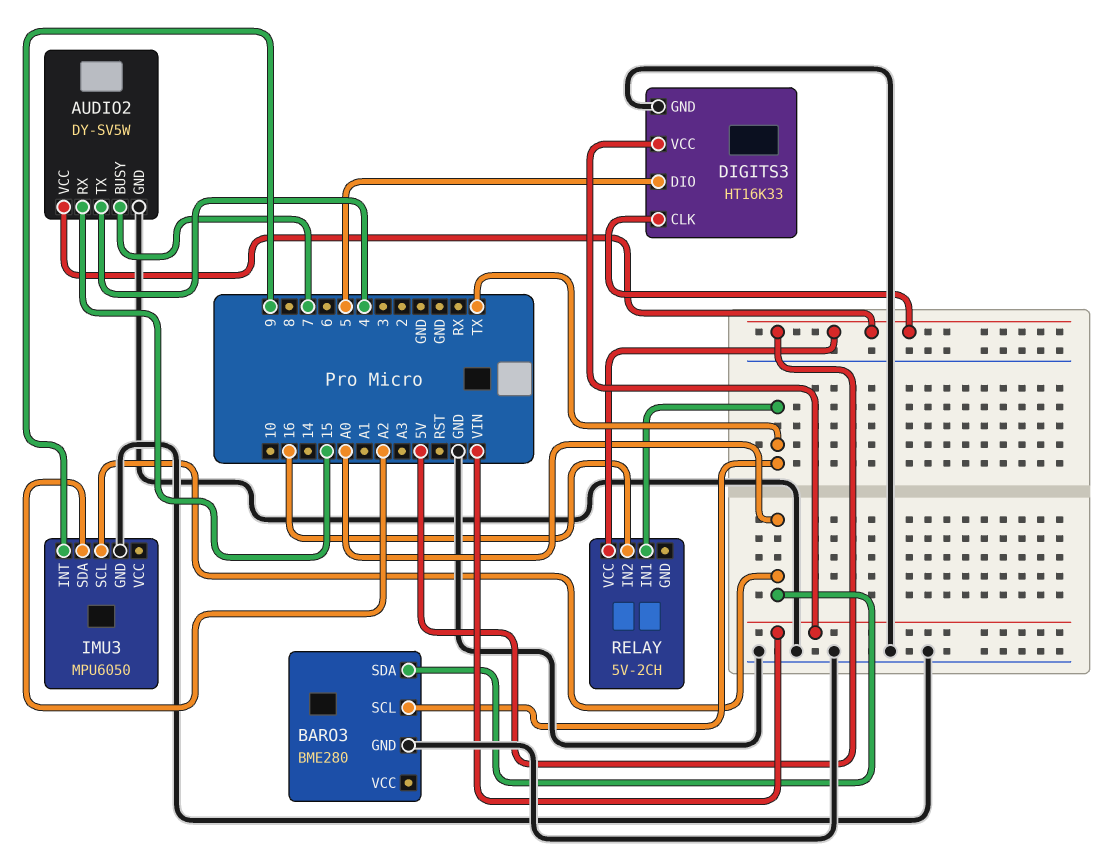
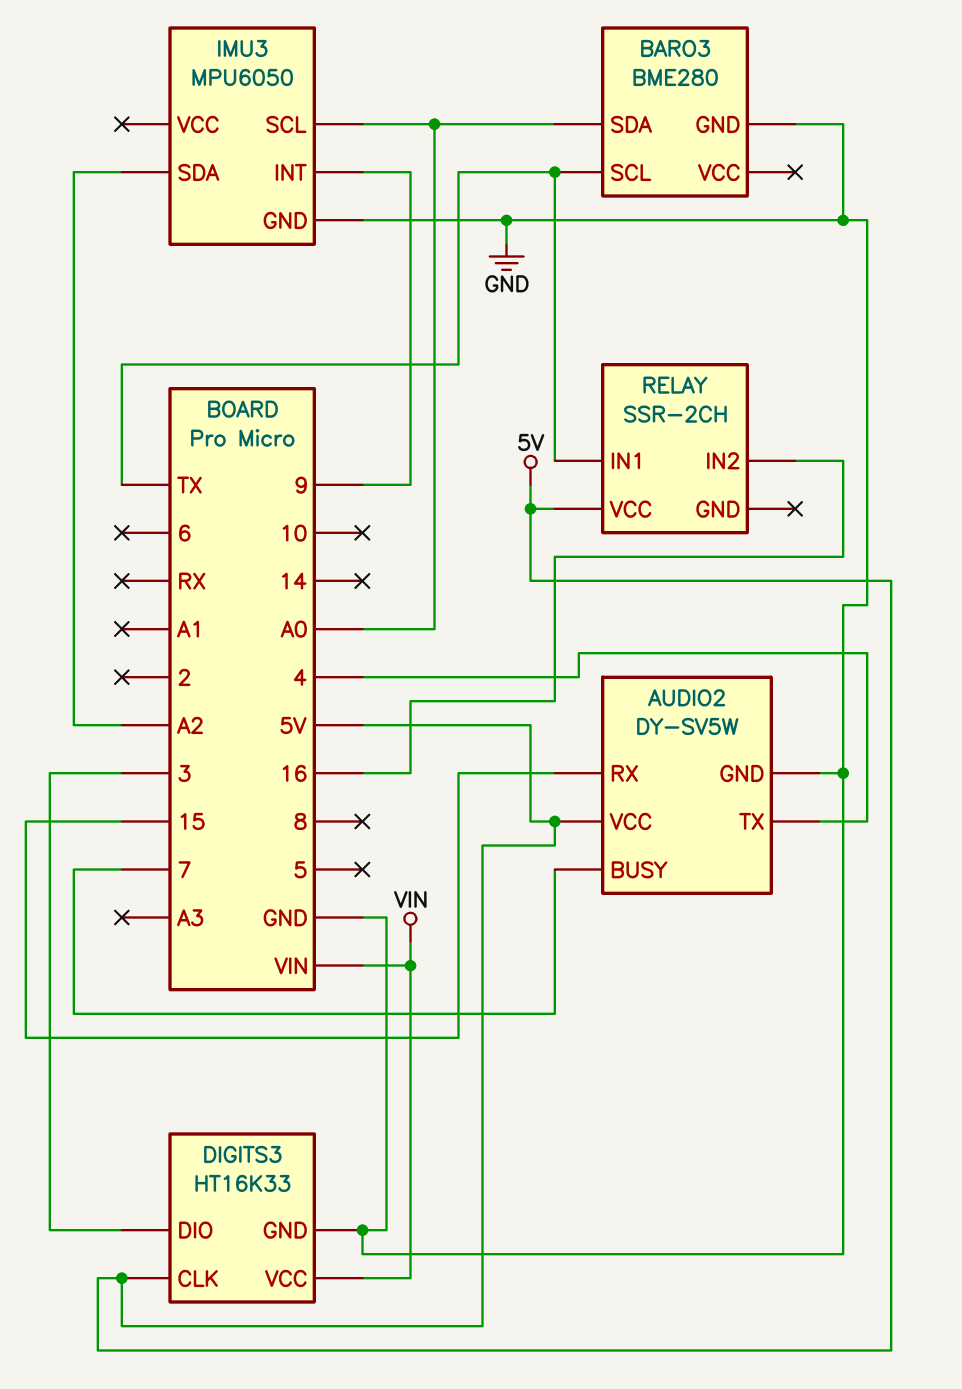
DIGITS3 pin DIO: 5 -> 3
RELAY: 5V-2CH -> SSR-2CH

